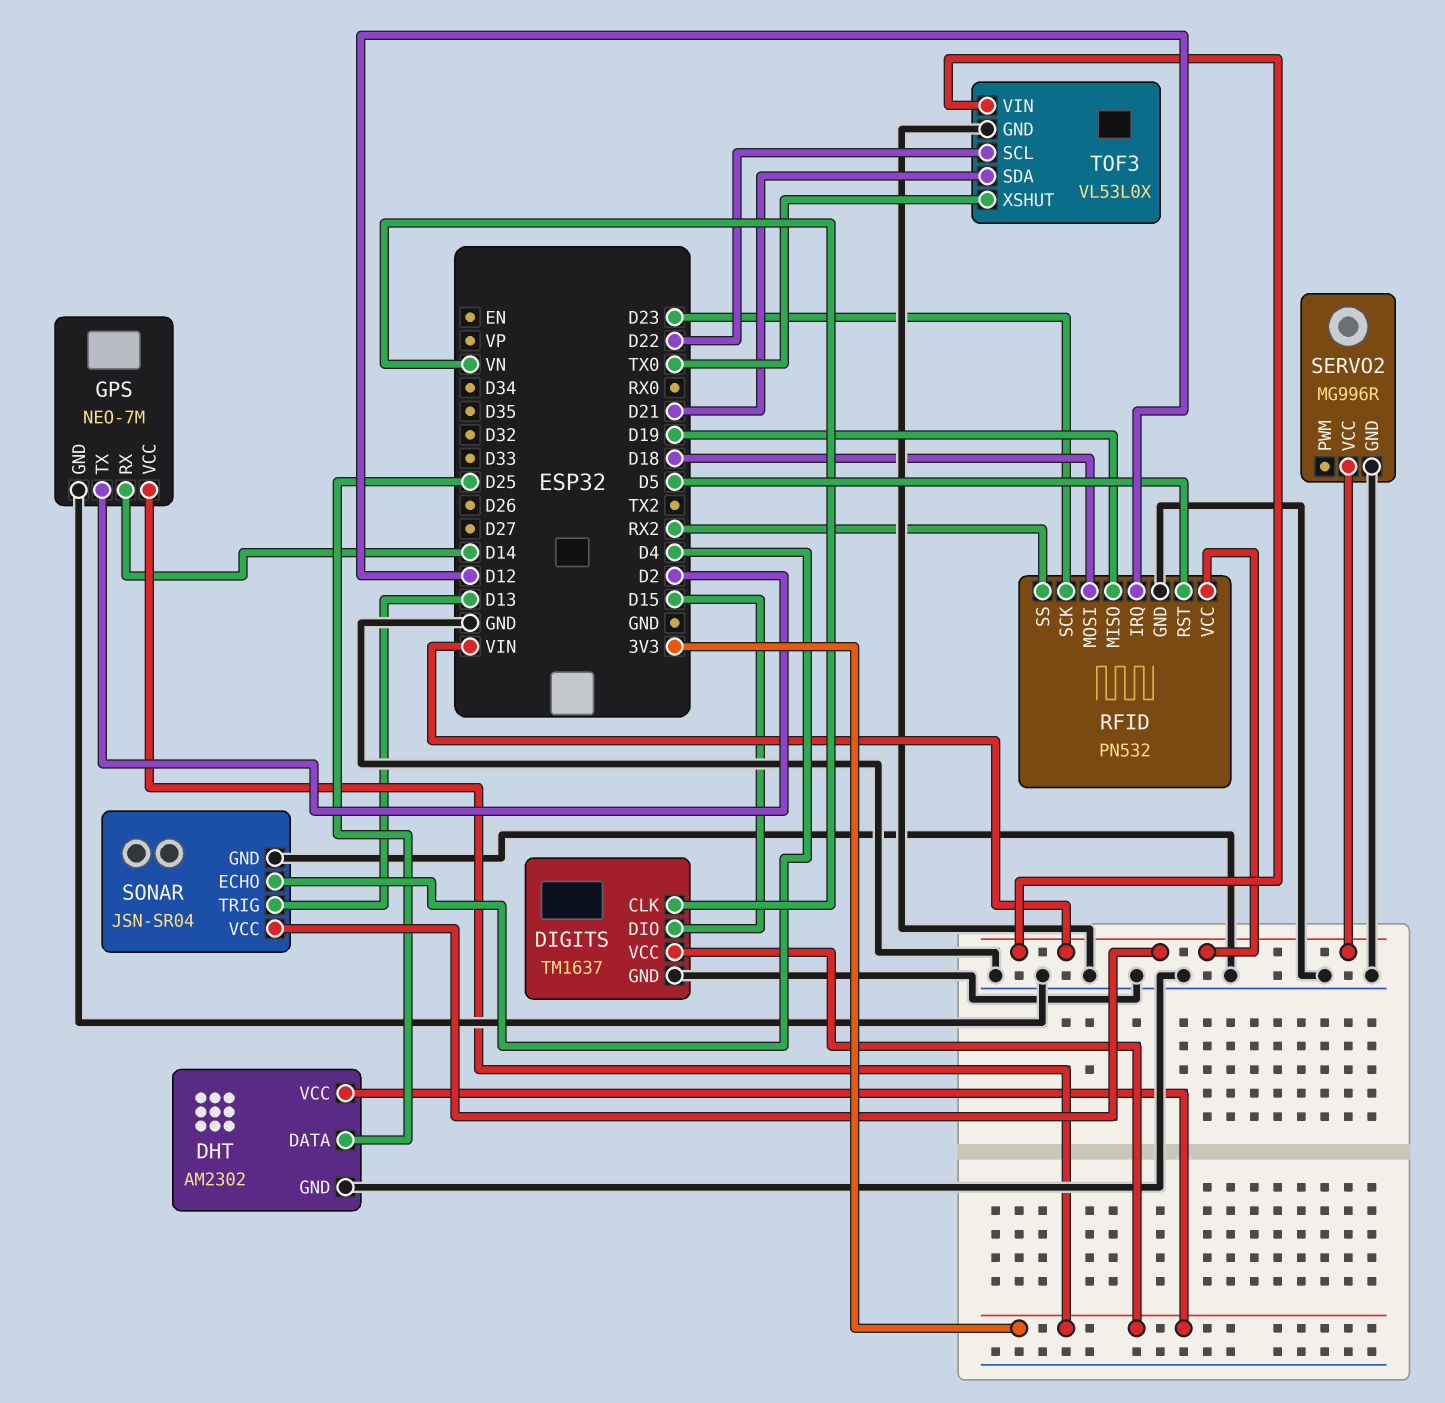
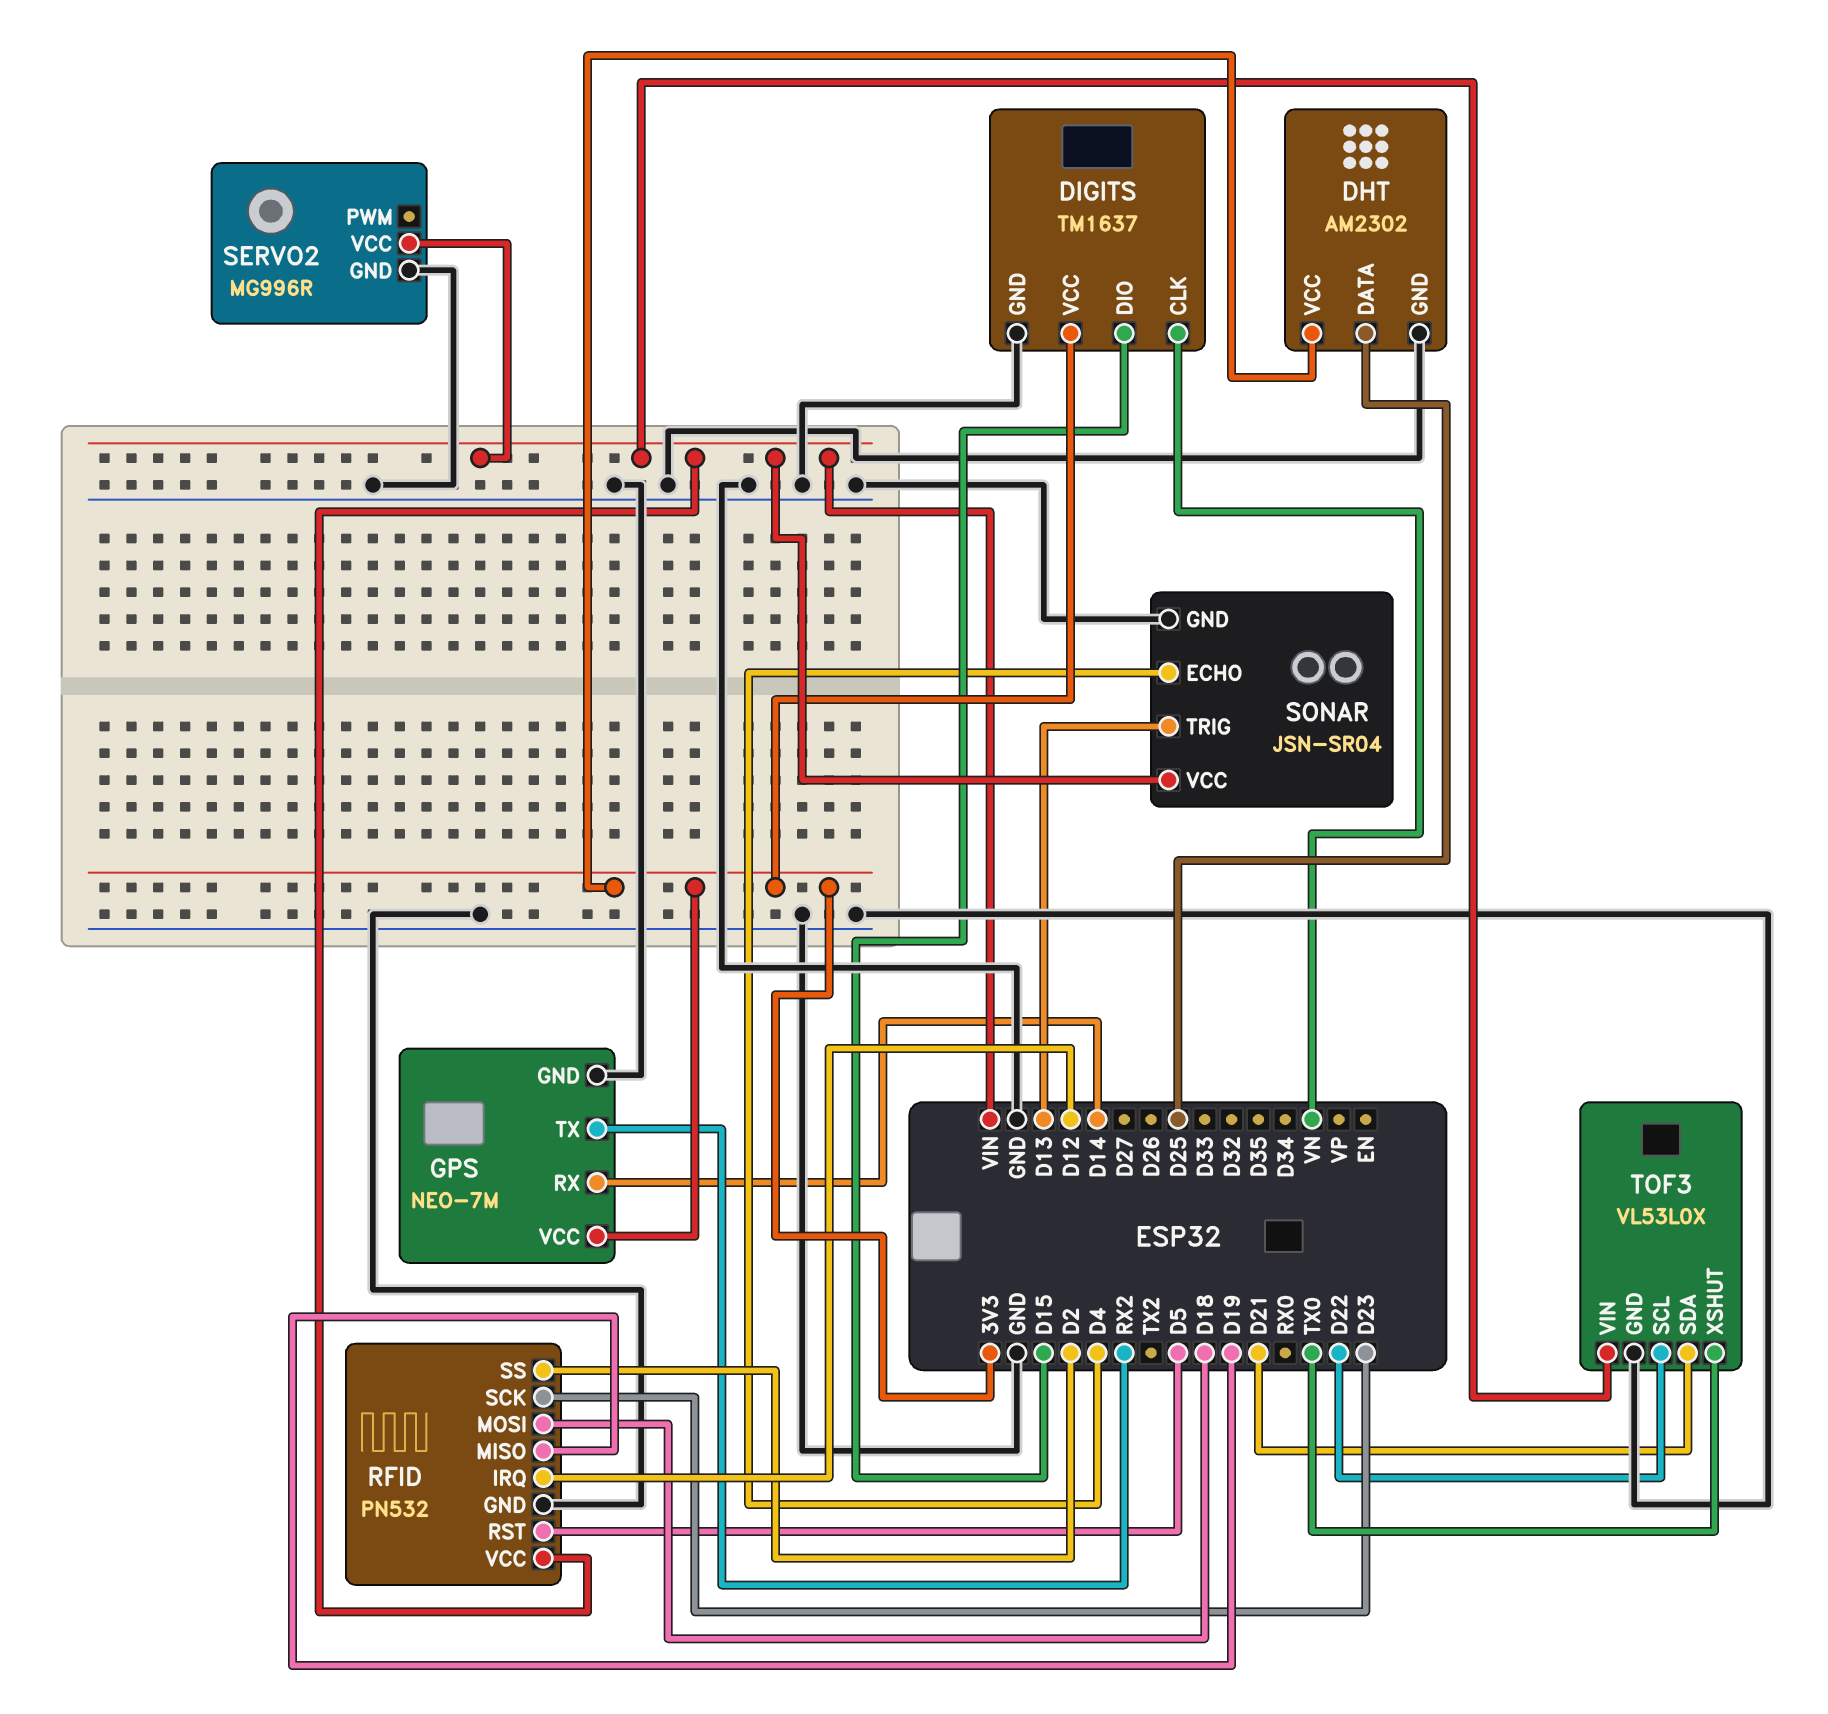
GPS pin TX: D2 -> RX2
RFID pin SS: RX2 -> D2

